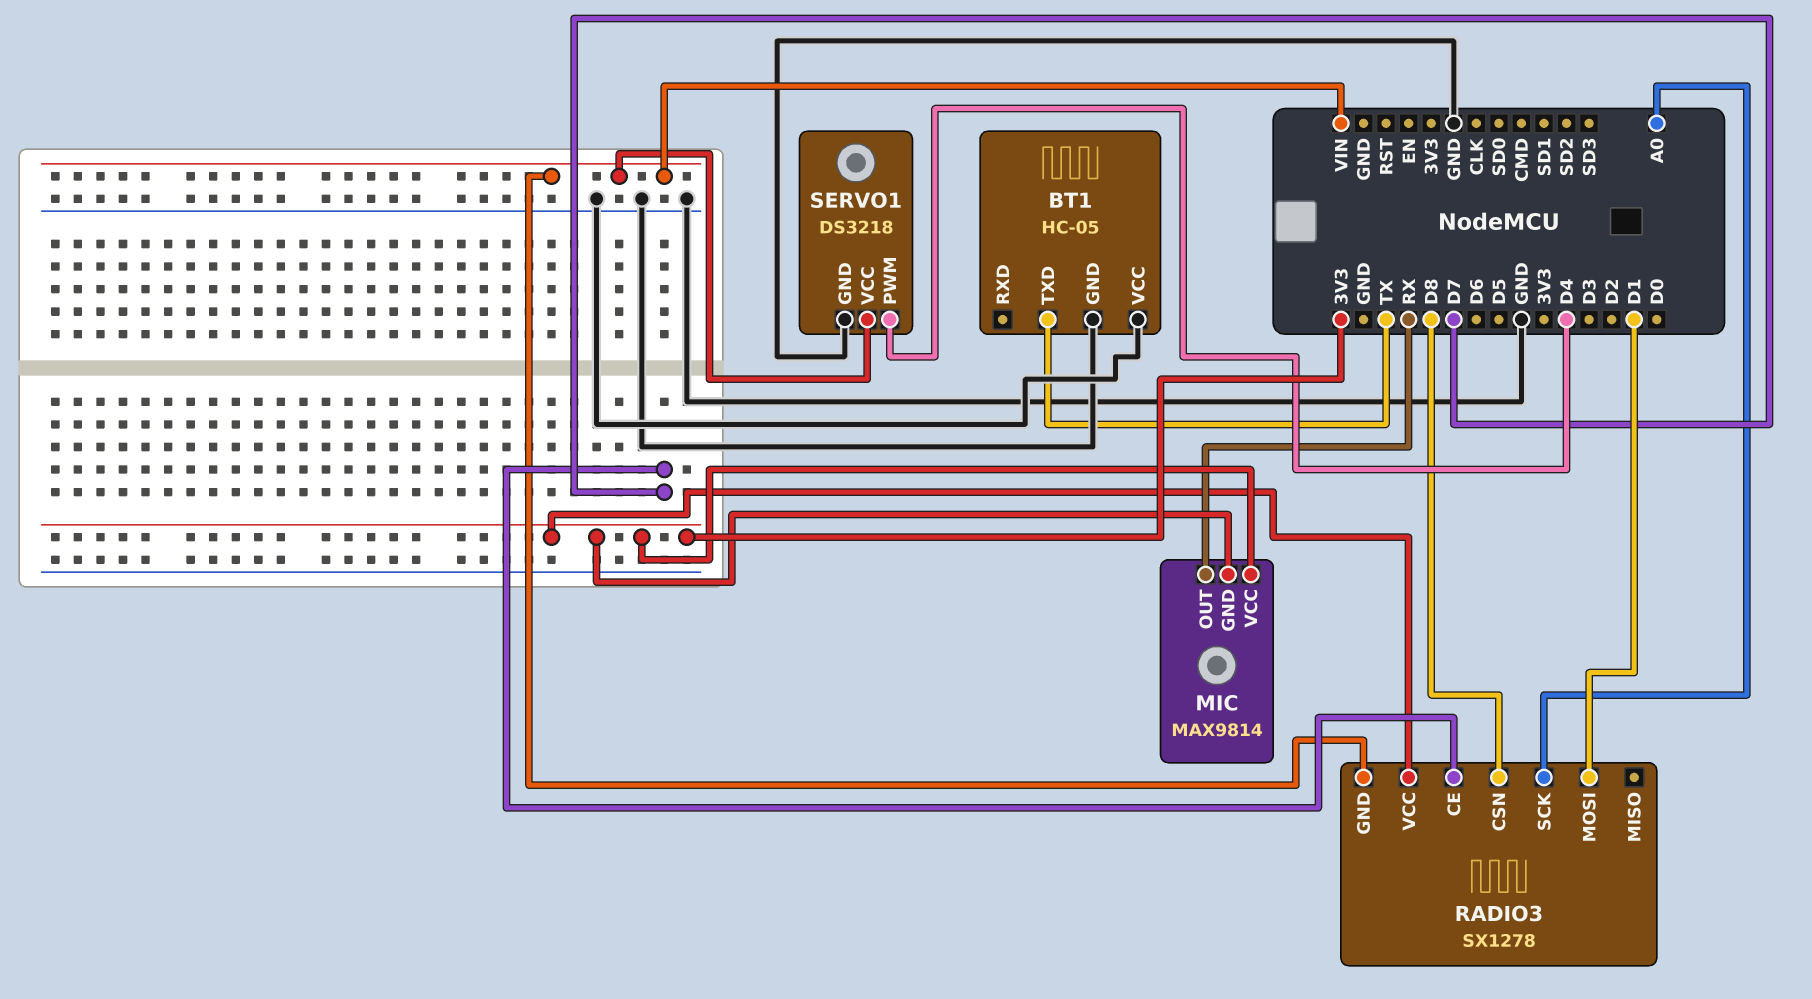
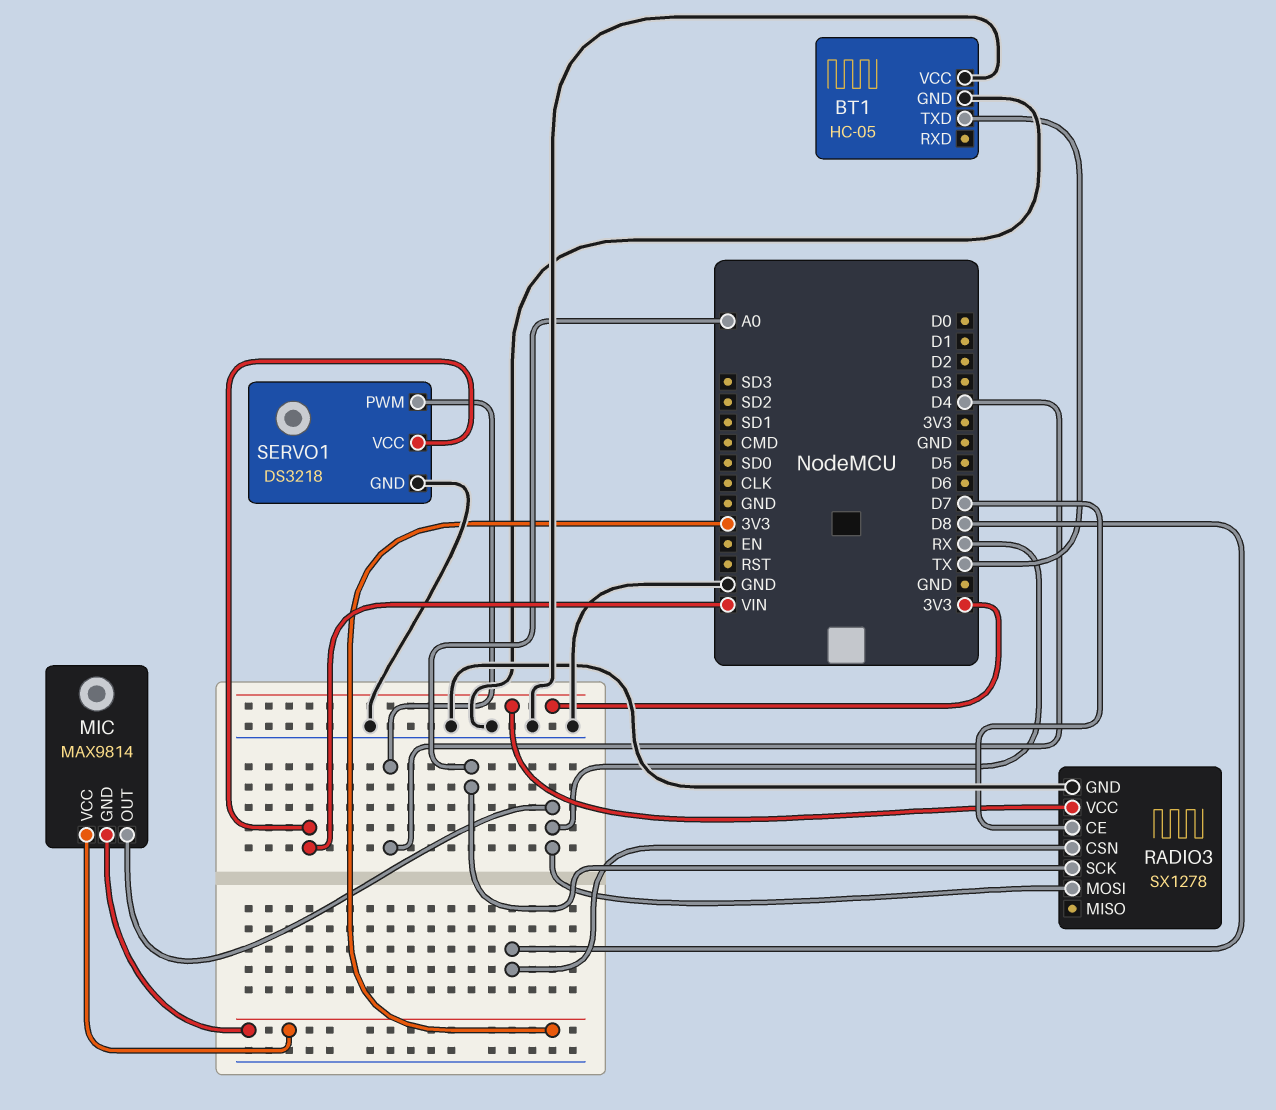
RADIO3 pin GND: VIN -> GND
RADIO3 pin MOSI: D1 -> RX

